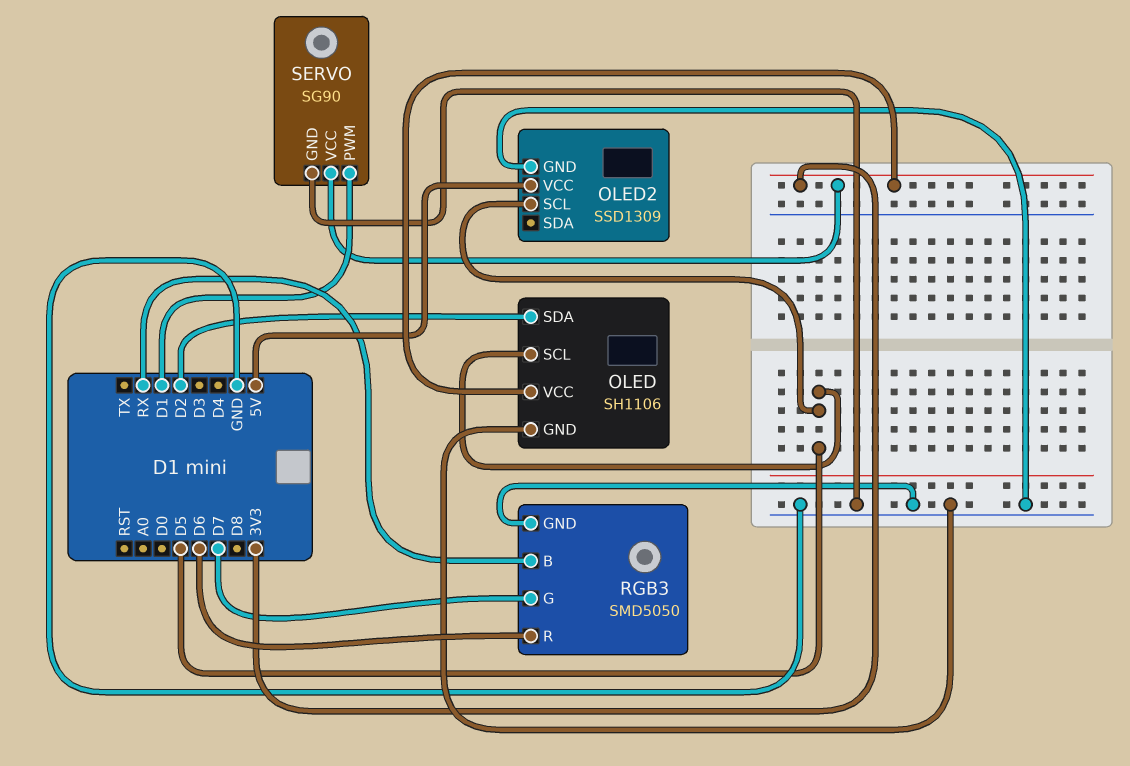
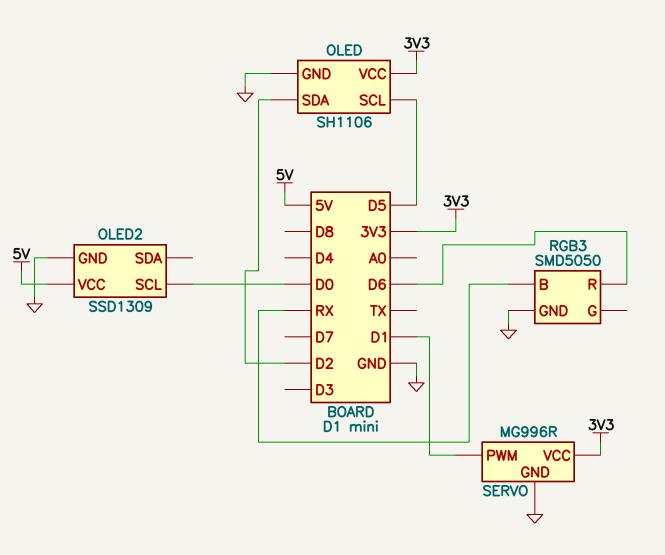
OLED2 pin SCL: D5 -> D0
RGB3 pin G: D7 -> none
SERVO: SG90 -> MG996R

